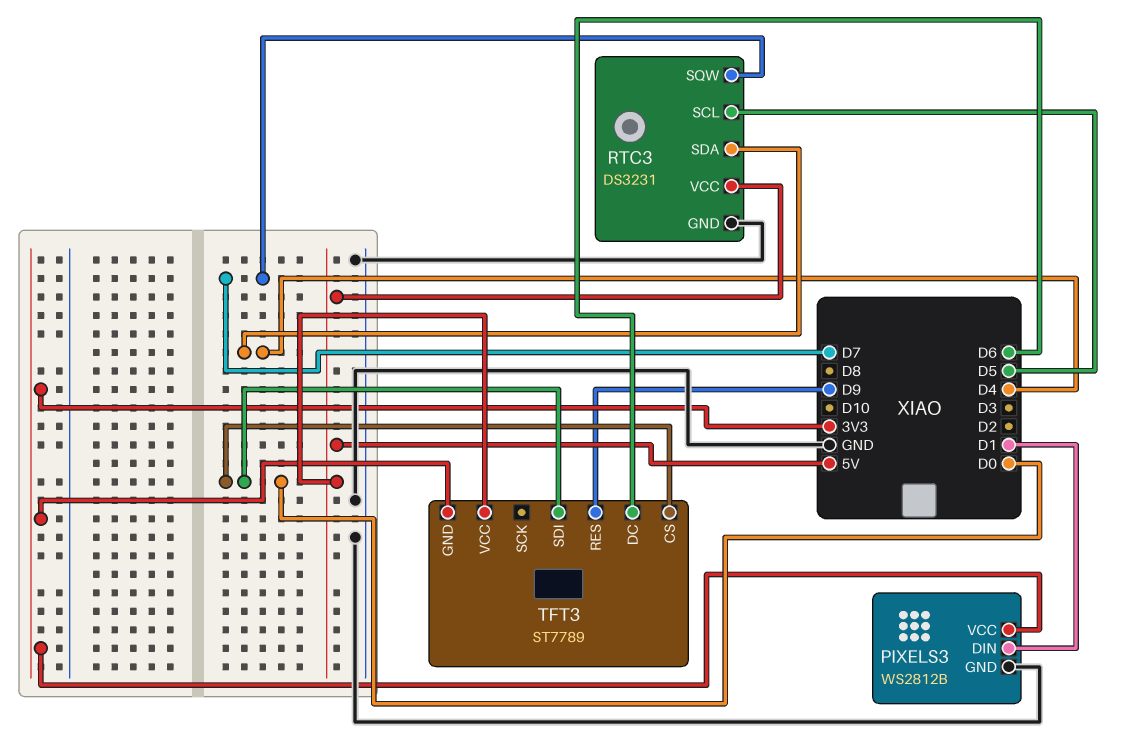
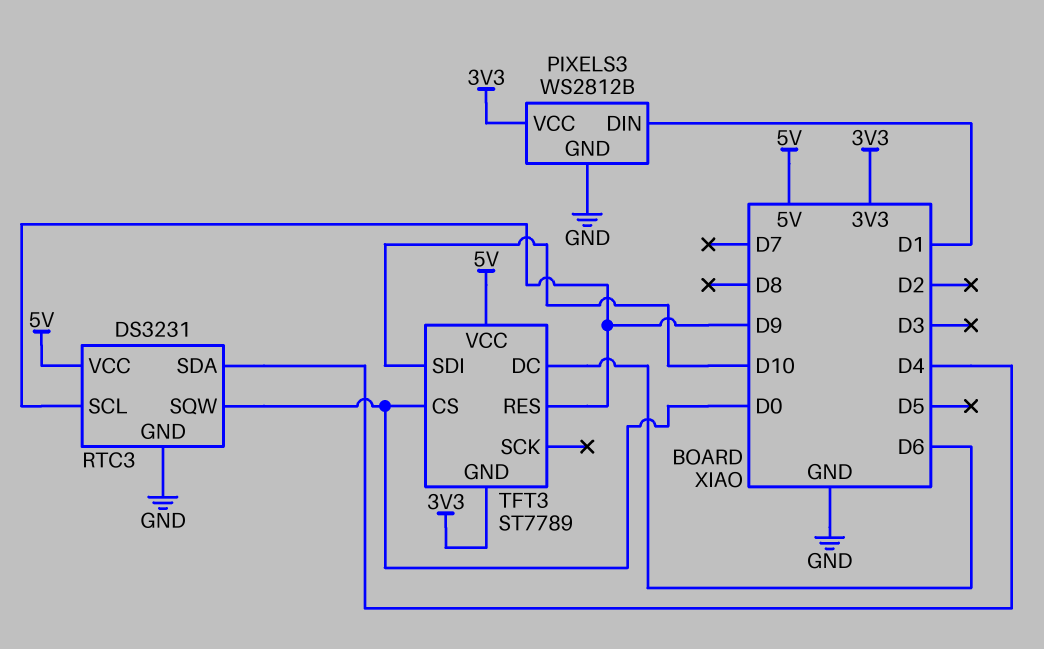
RTC3 pin SCL: D5 -> D9
RTC3 pin SQW: D7 -> D0
TFT3 pin SDI: D0 -> D10

